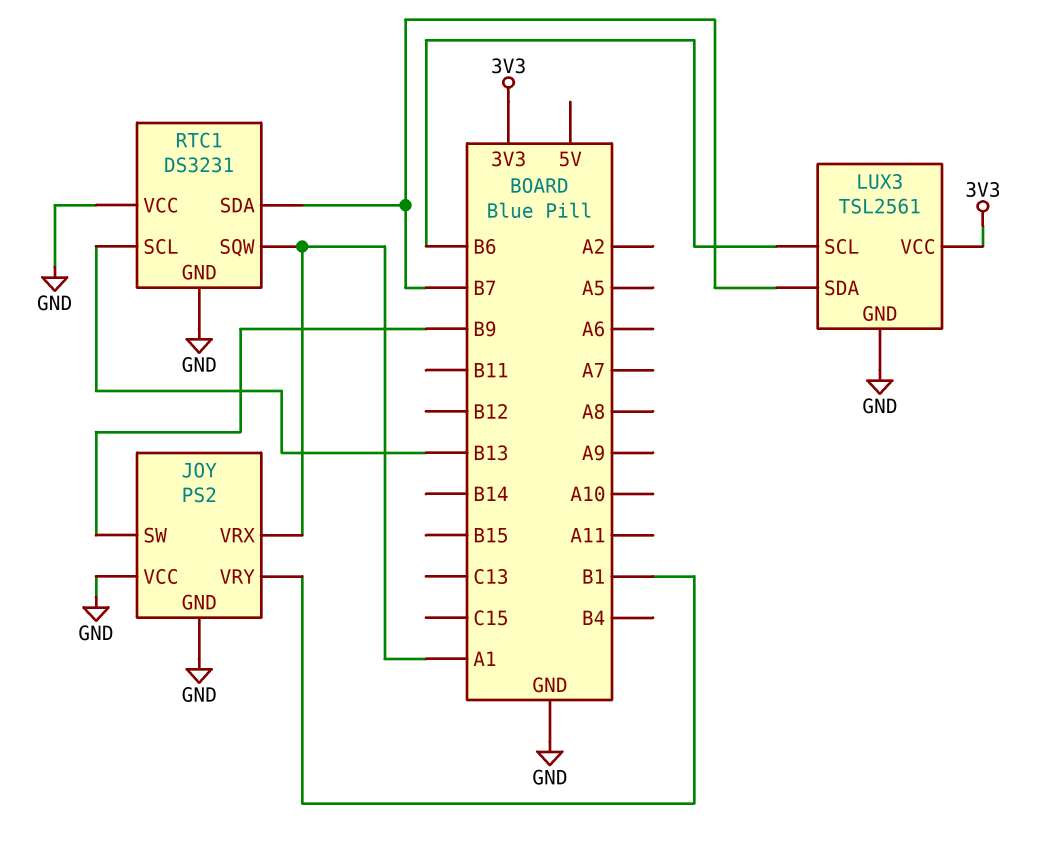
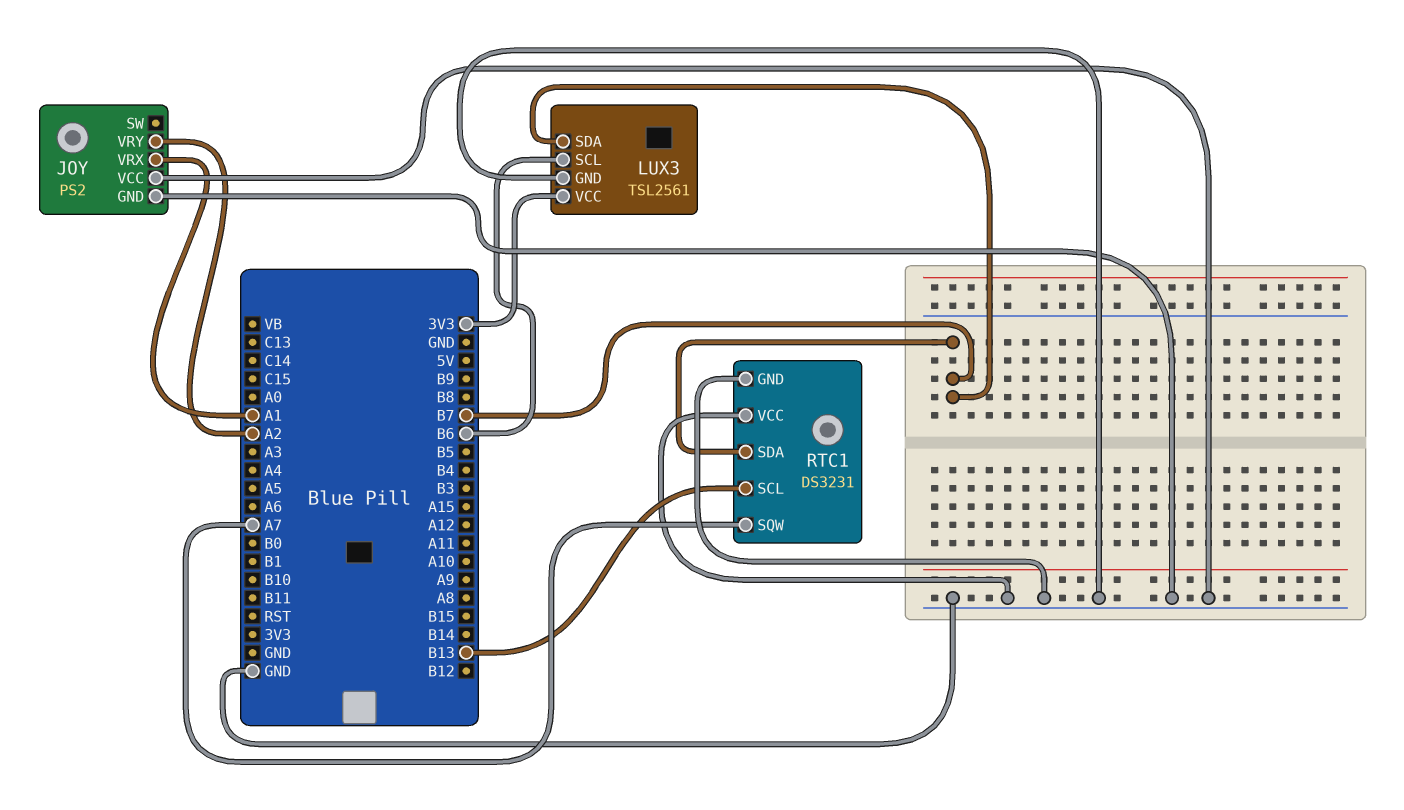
JOY pin SW: B9 -> none
JOY pin VRY: B1 -> A2
RTC1 pin SQW: A1 -> A7

